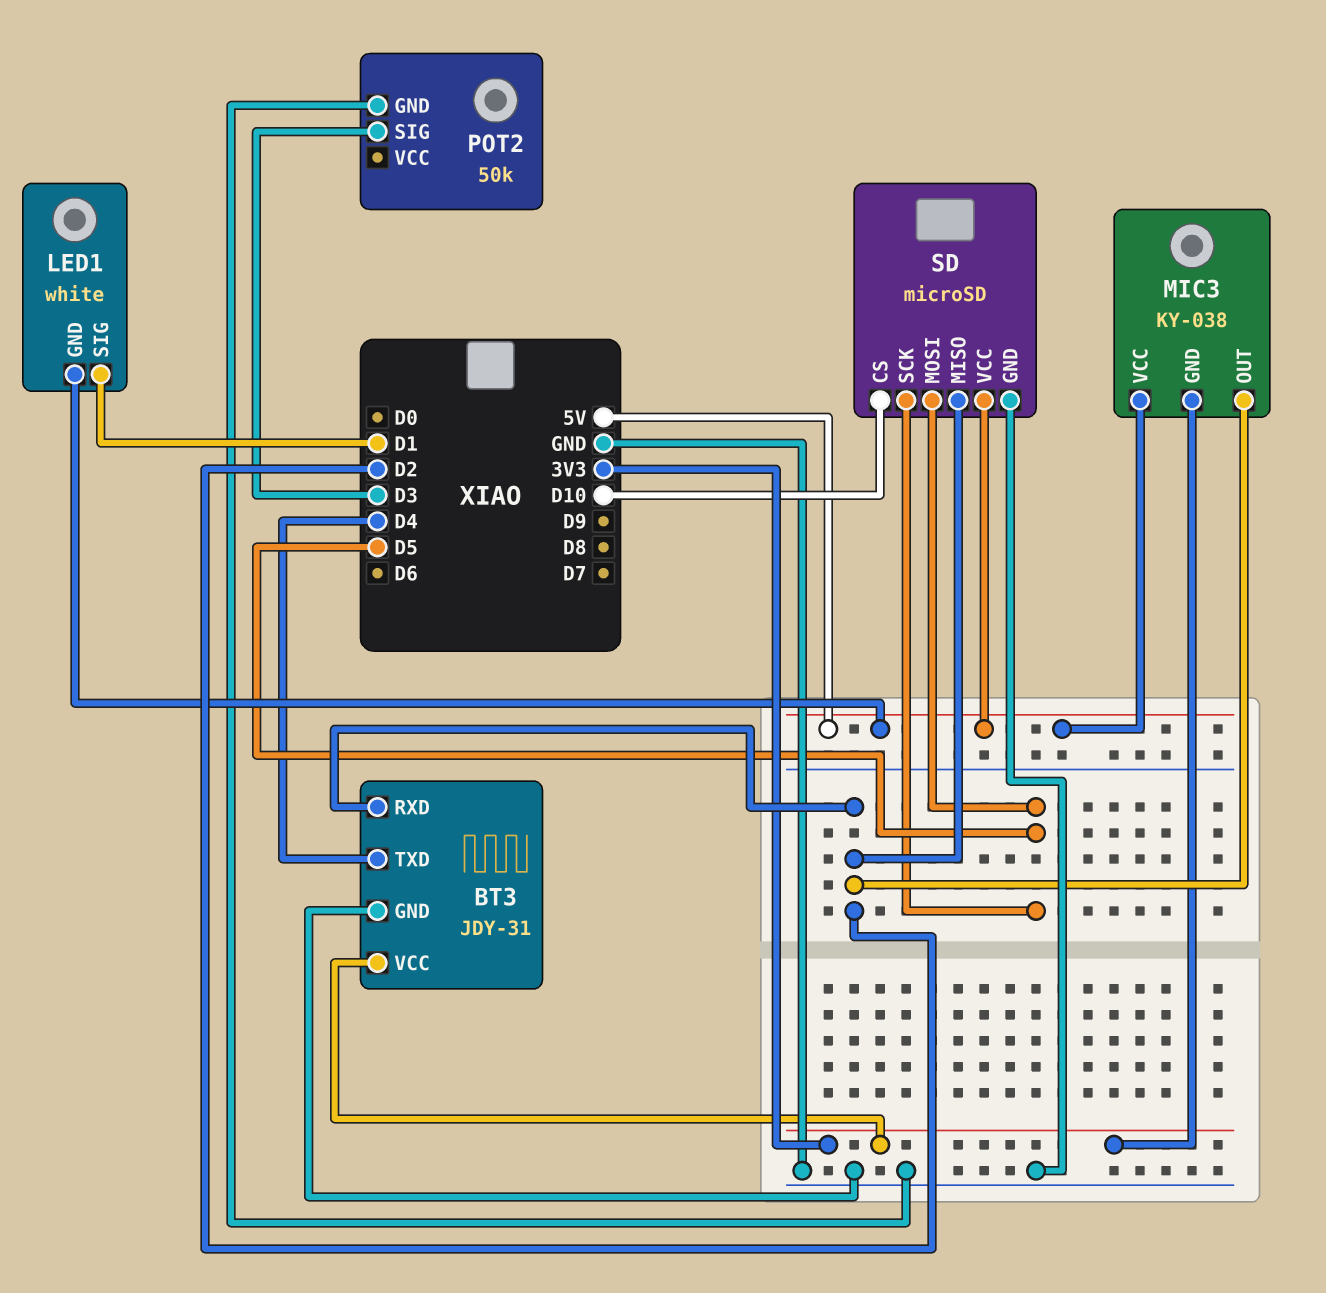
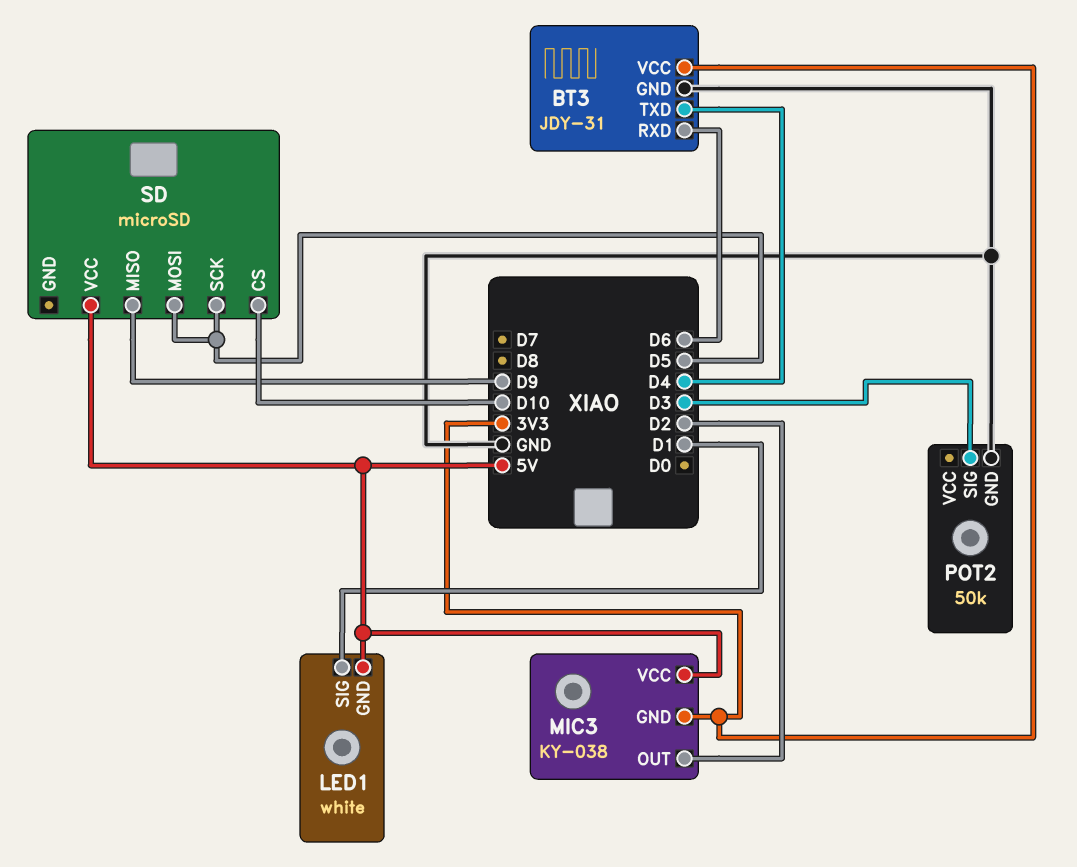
BT3 pin RXD: D2 -> D6
SD pin GND: GND -> none
SD pin MISO: D2 -> D9

